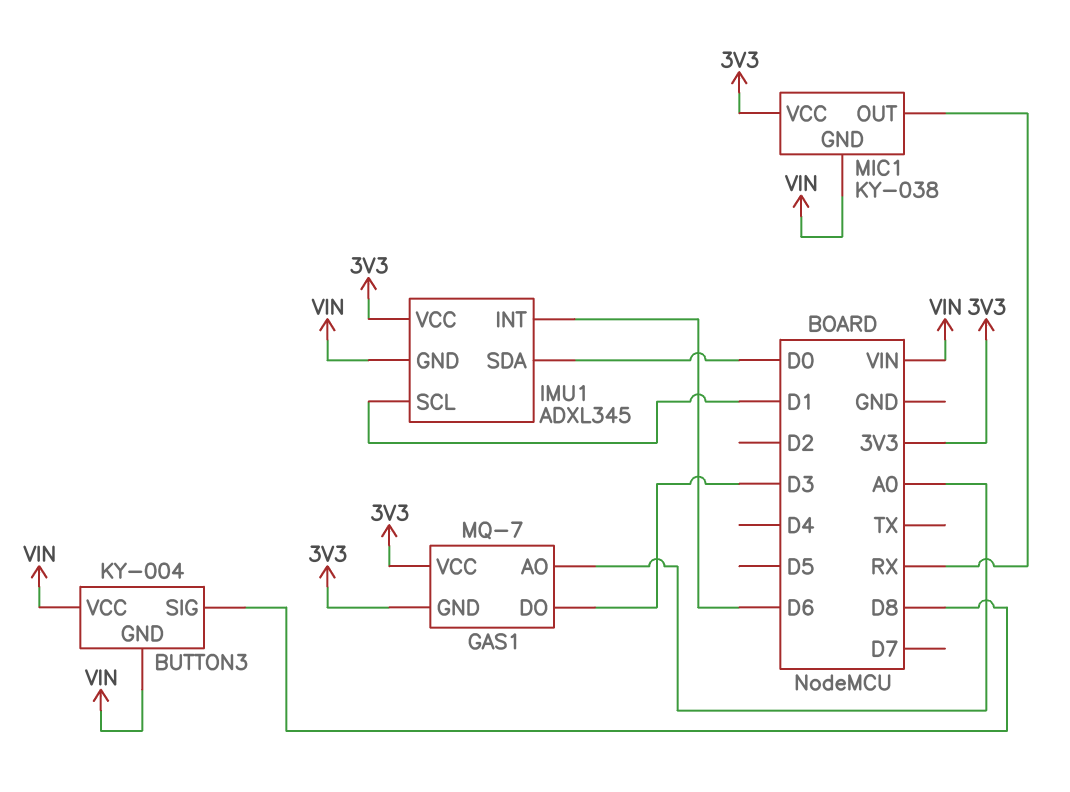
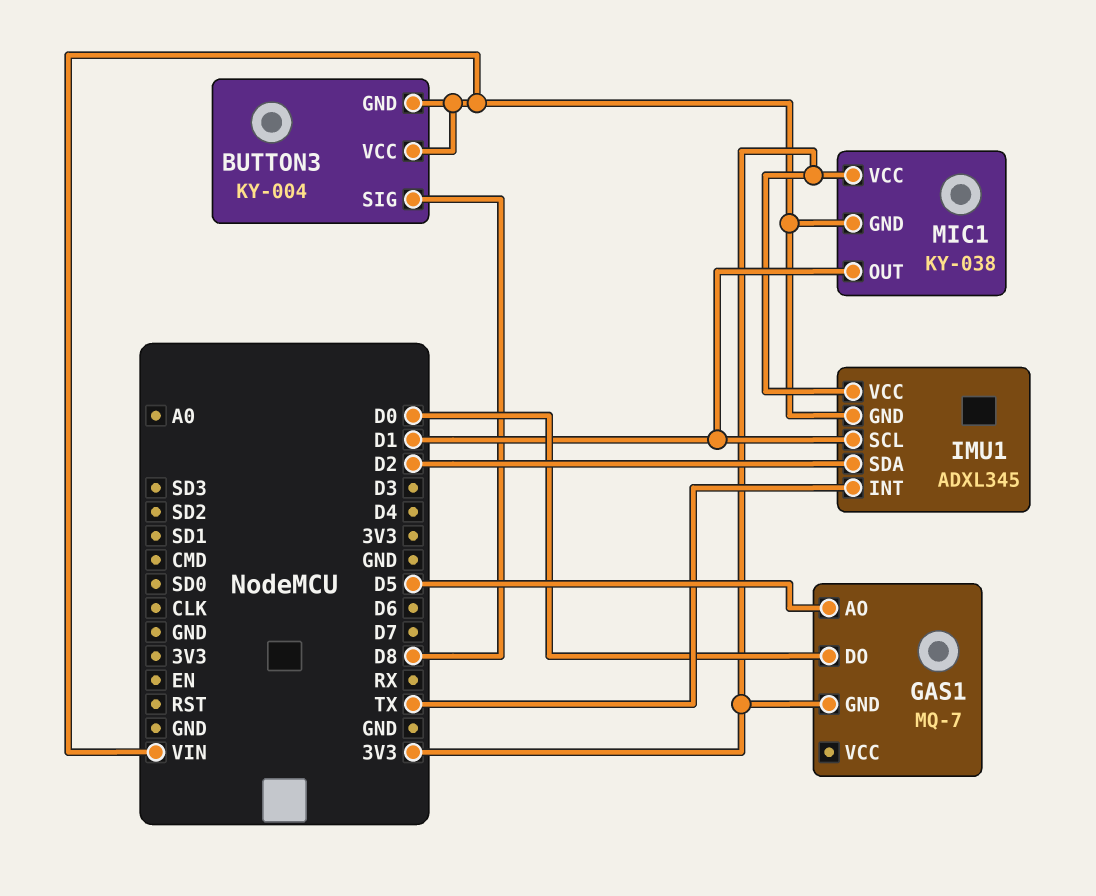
GAS1 pin AO: A0 -> D5
GAS1 pin DO: D3 -> D0
GAS1 pin VCC: 3V3 -> none
IMU1 pin INT: D6 -> TX
IMU1 pin SDA: D0 -> D2
MIC1 pin OUT: RX -> D1

